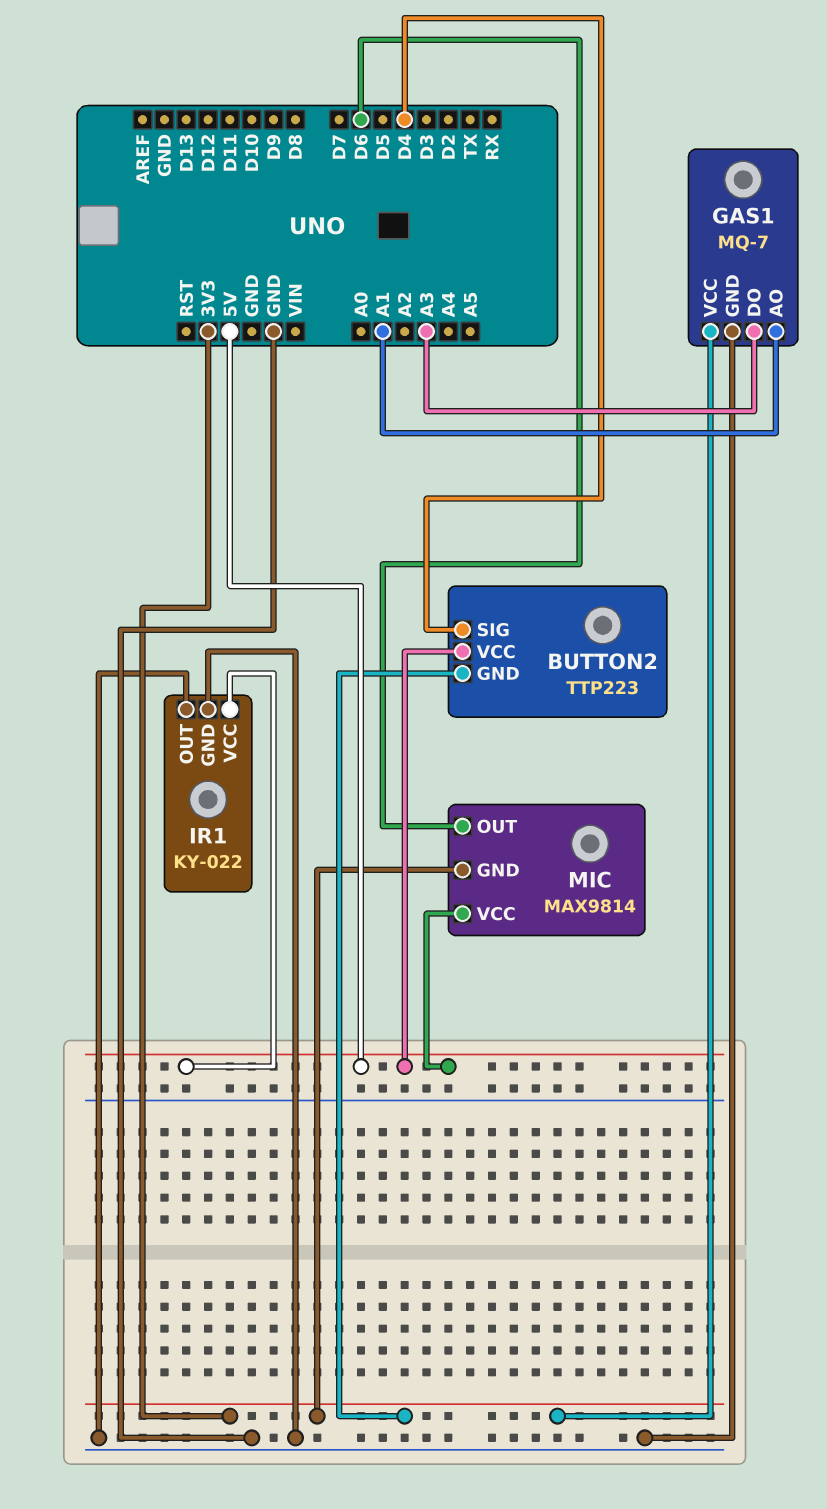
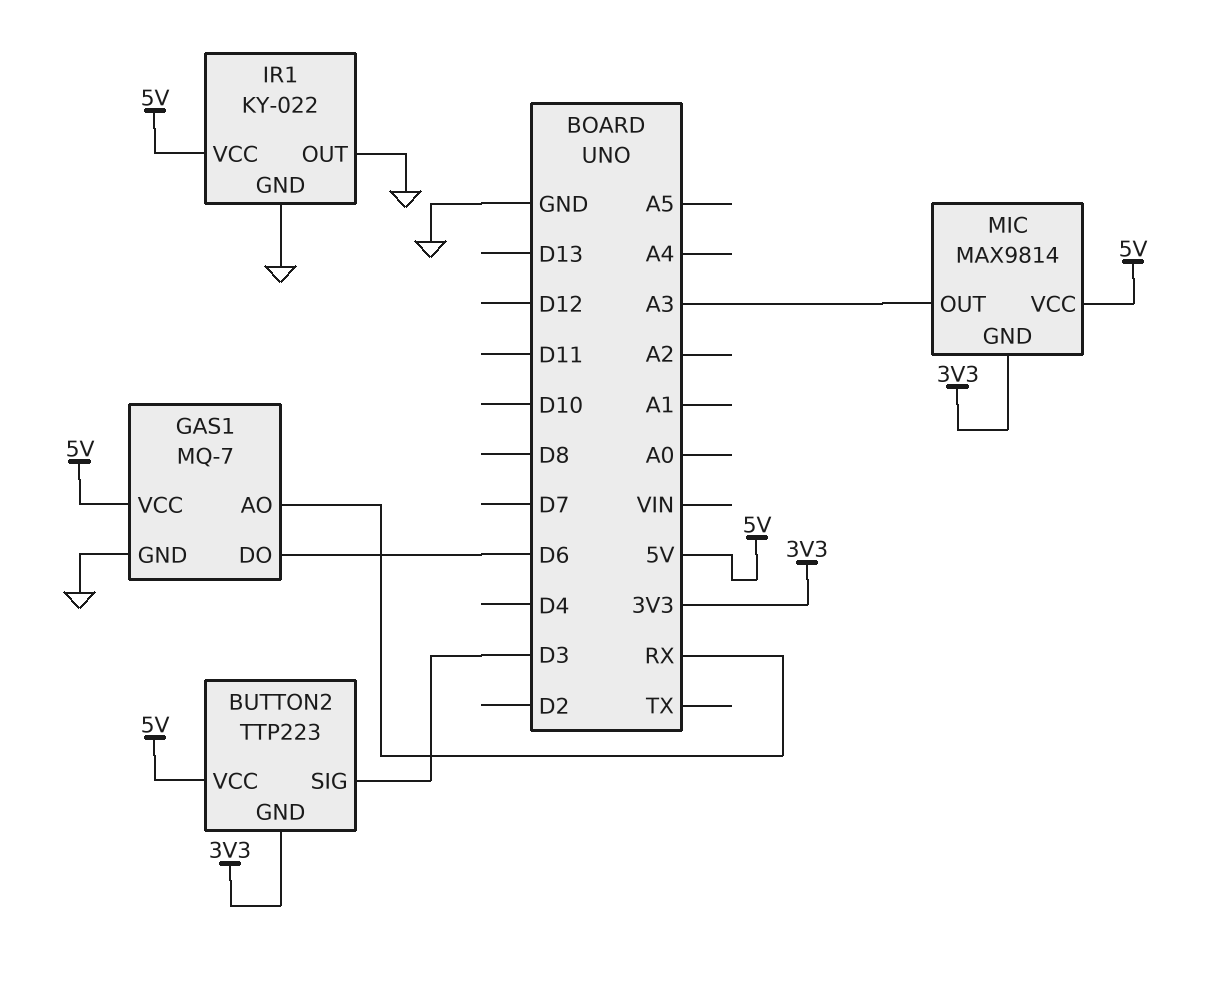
BUTTON2 pin SIG: D4 -> D3
GAS1 pin AO: A1 -> RX
GAS1 pin DO: A3 -> D6
GAS1 pin VCC: 3V3 -> 5V
MIC pin OUT: D6 -> A3

